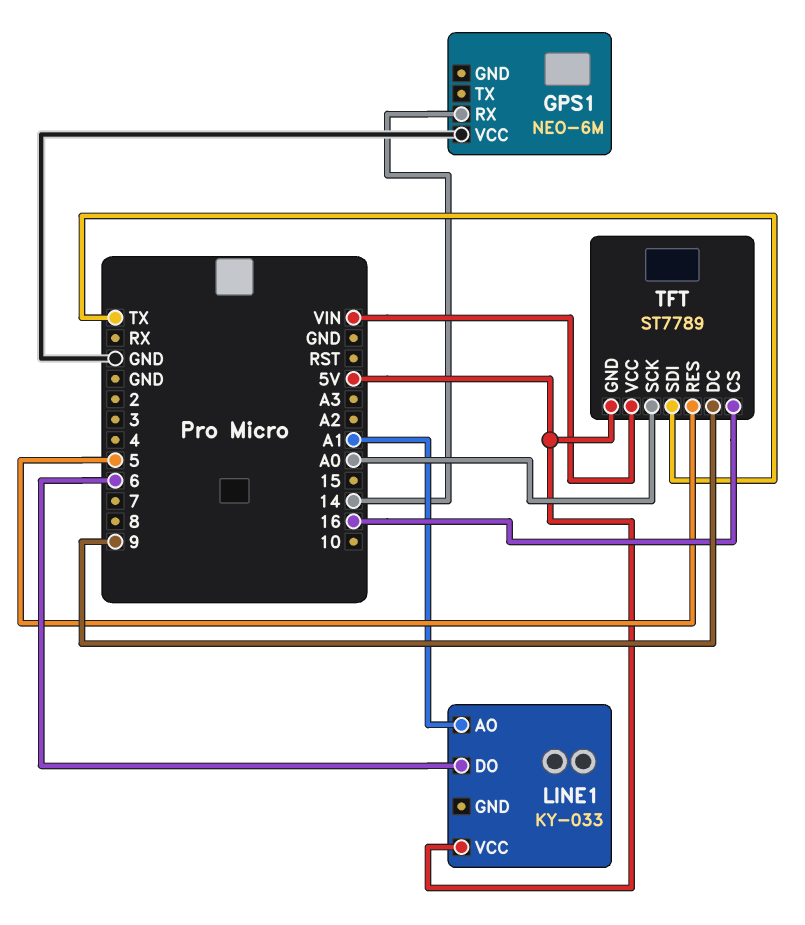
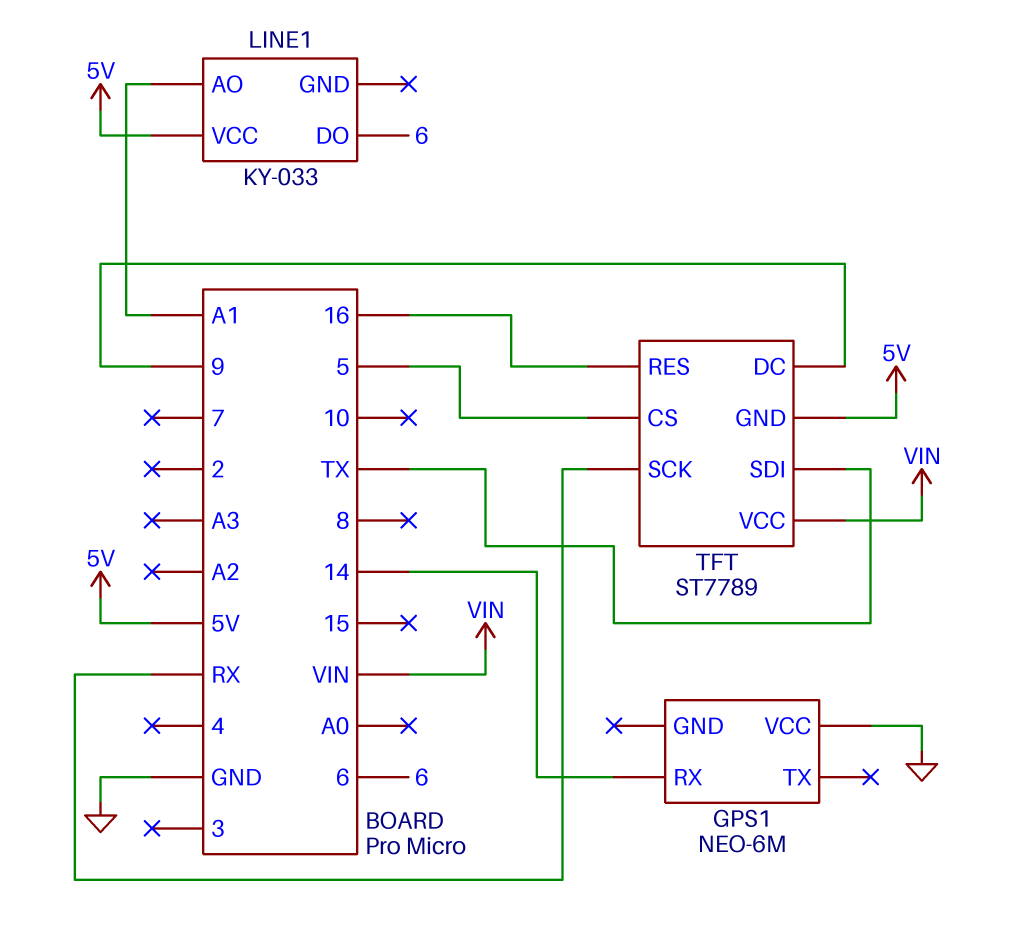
TFT pin CS: 16 -> 5
TFT pin RES: 5 -> 16
TFT pin SCK: A0 -> RX

